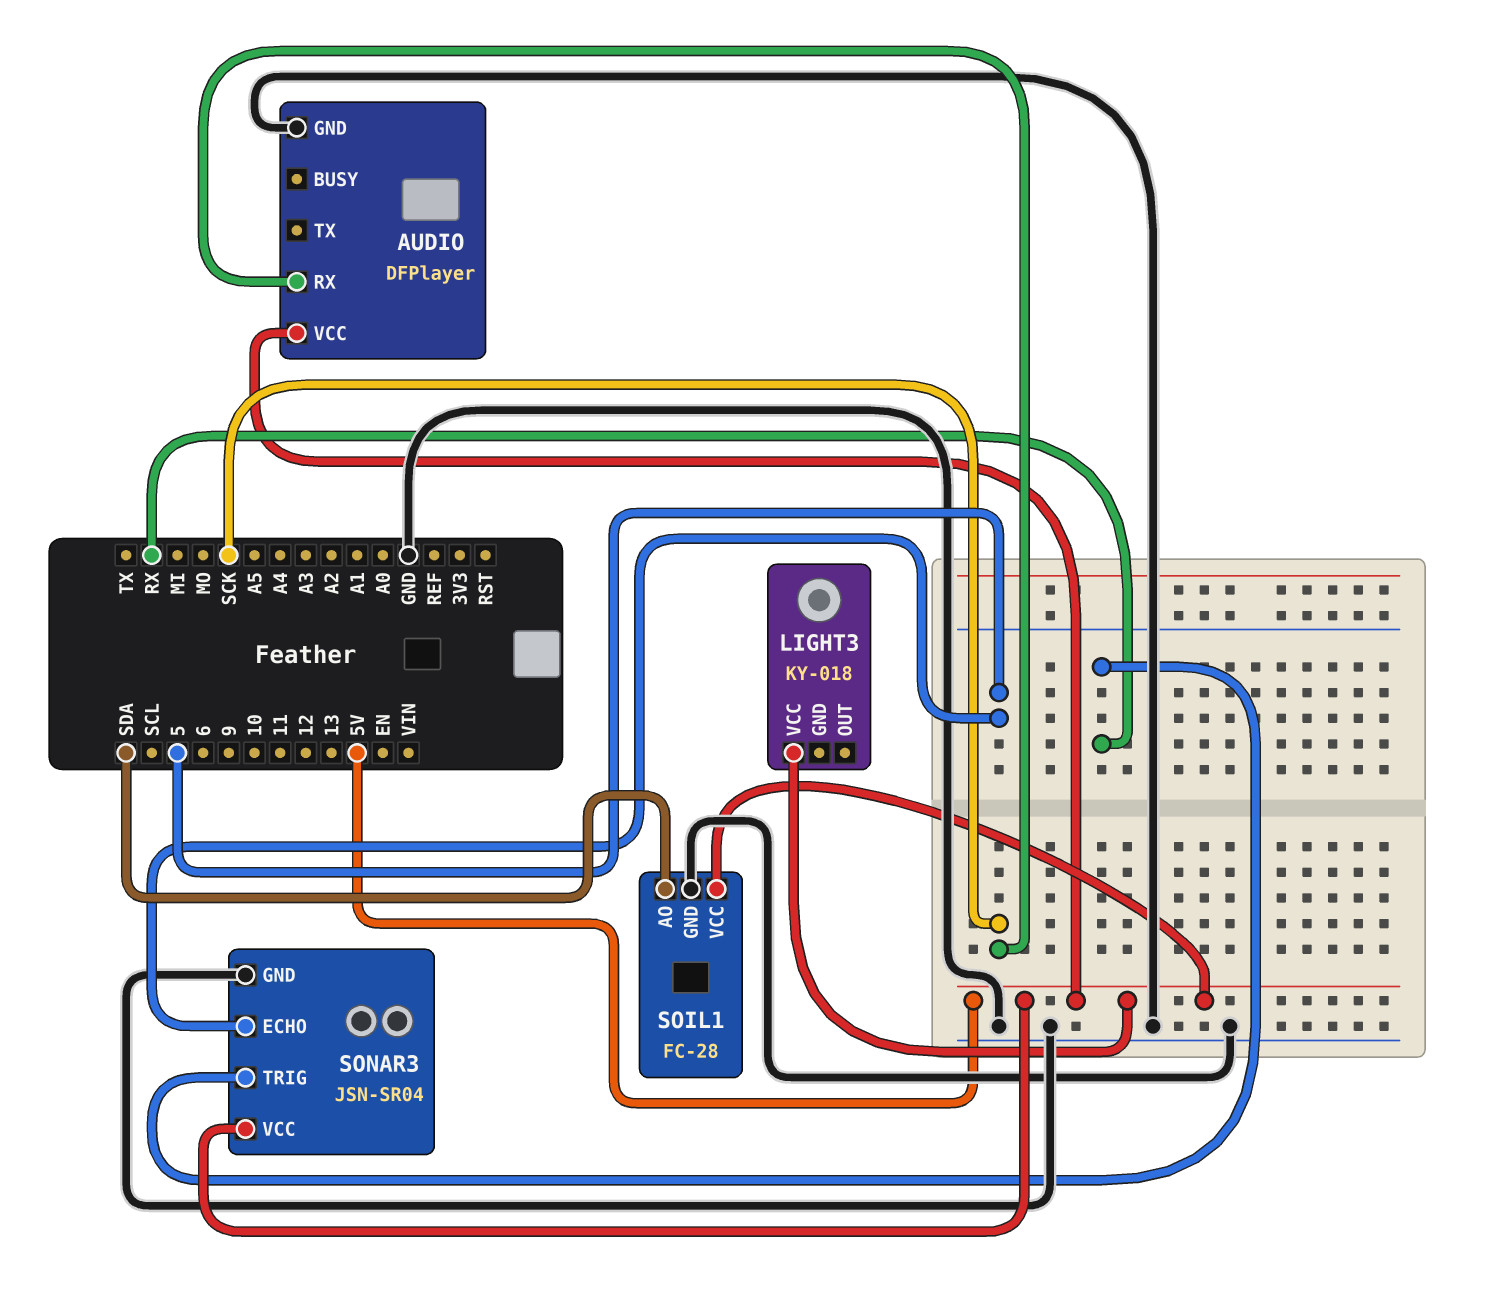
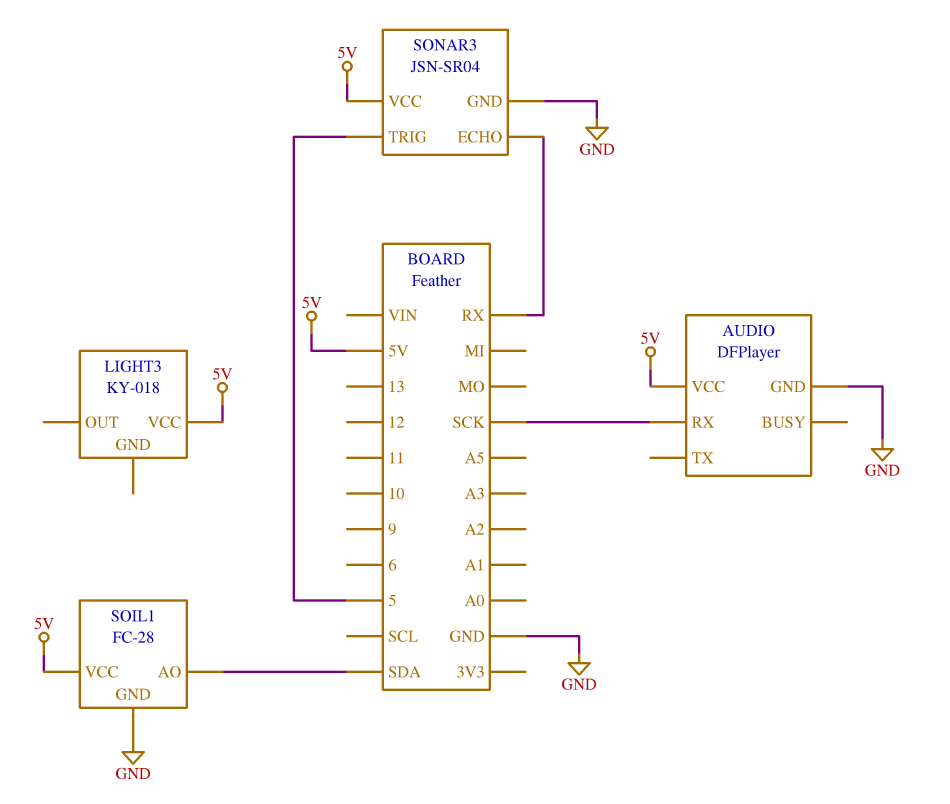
SONAR3 pin ECHO: 5 -> RX
SONAR3 pin TRIG: RX -> 5

